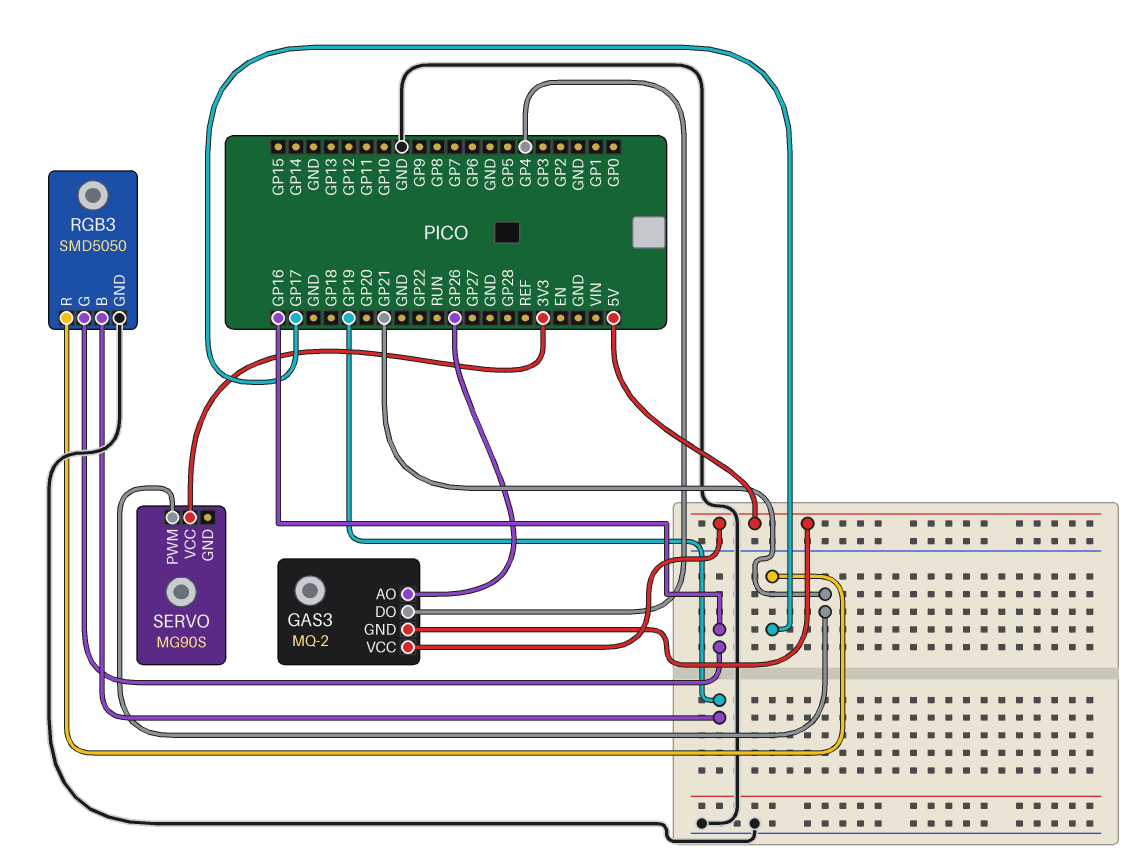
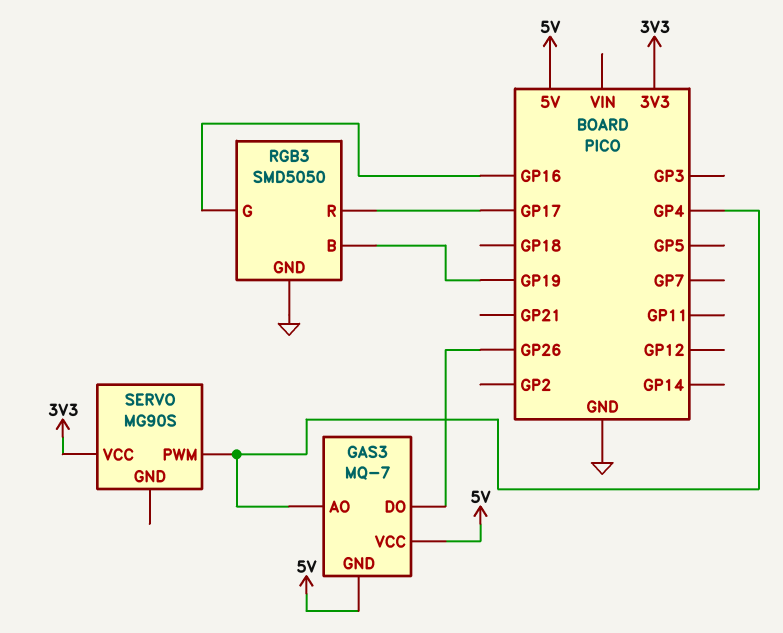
GAS3: MQ-2 -> MQ-7
GAS3 pin AO: GP26 -> GP4
GAS3 pin DO: GP4 -> GP26
SERVO pin PWM: GP21 -> GP4

